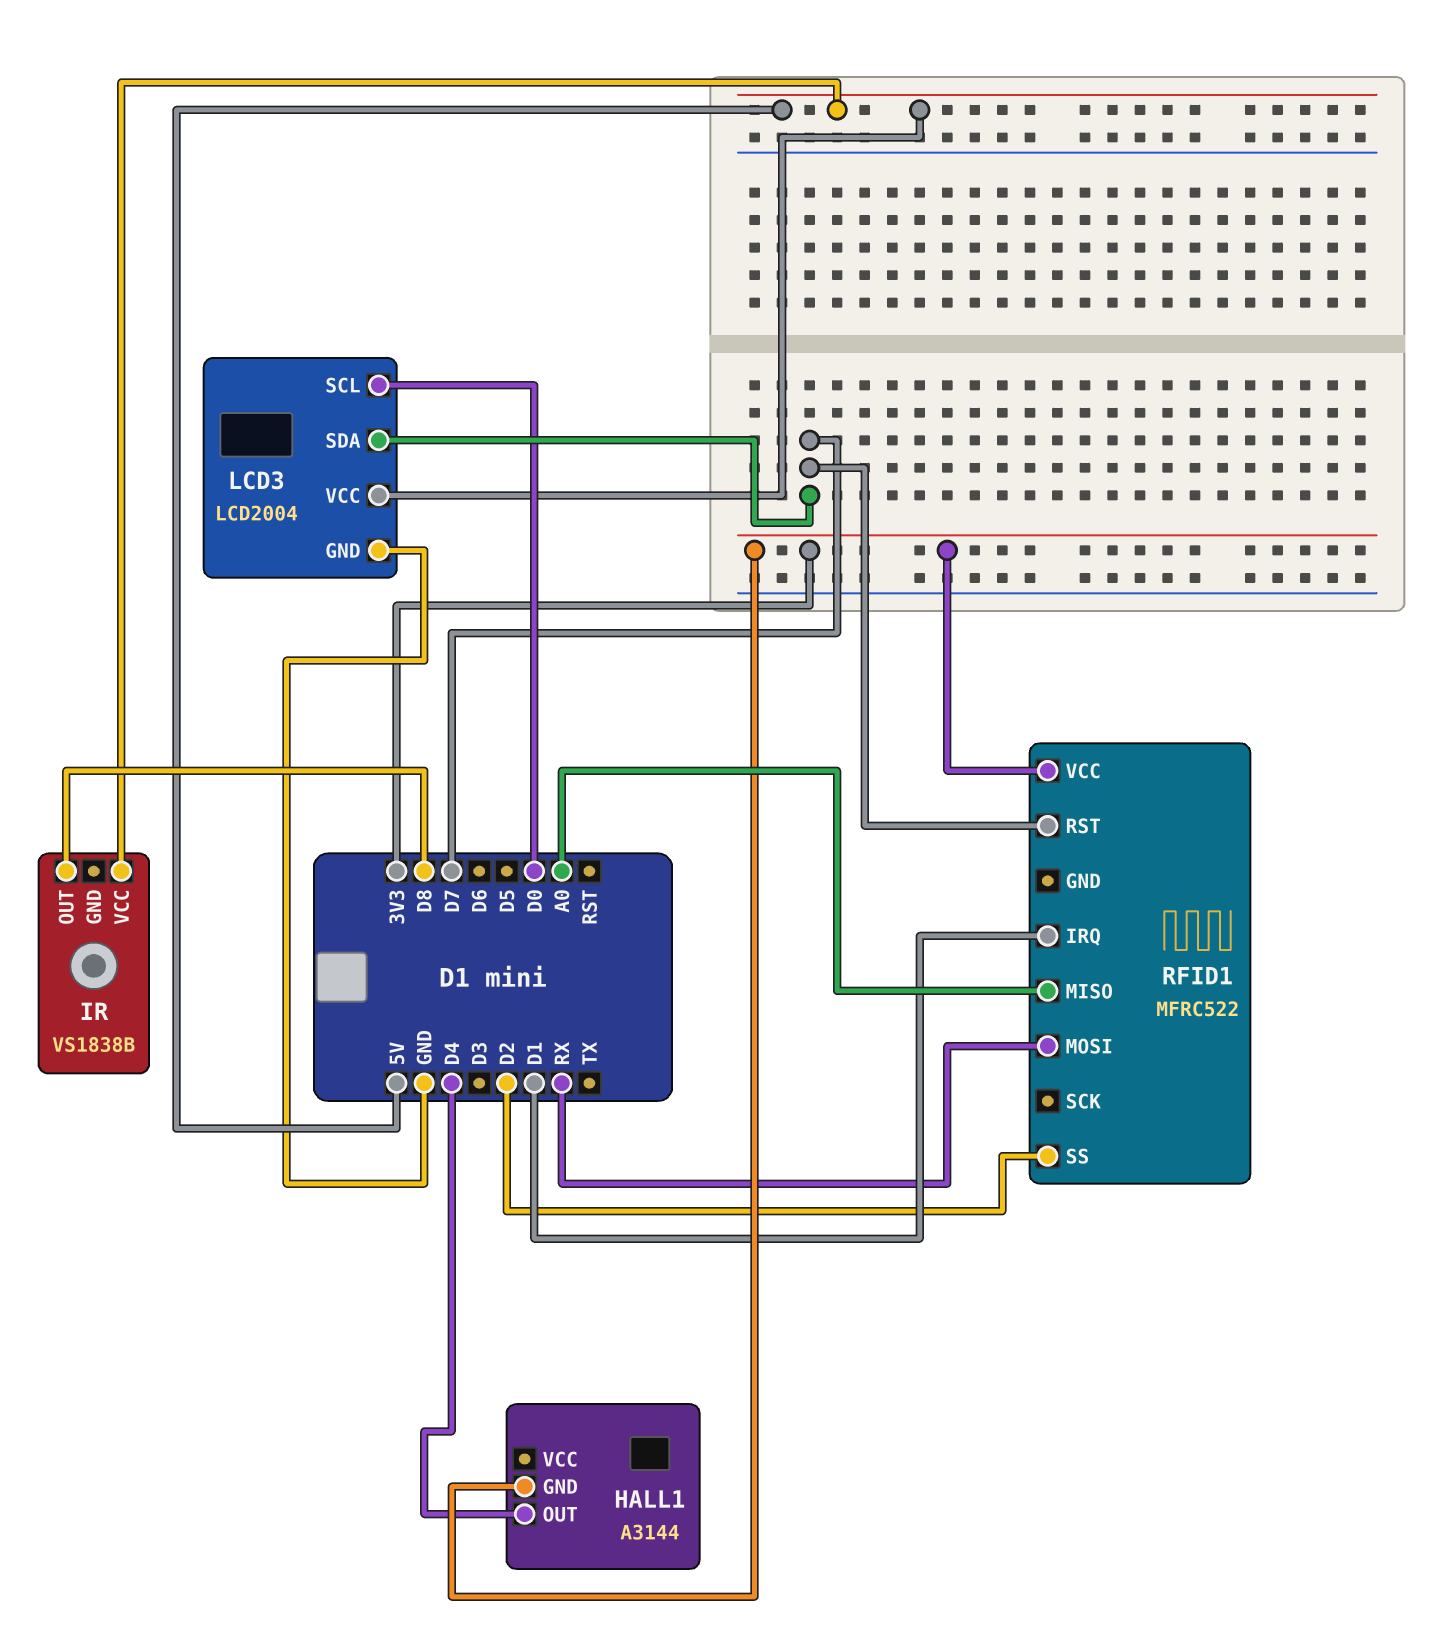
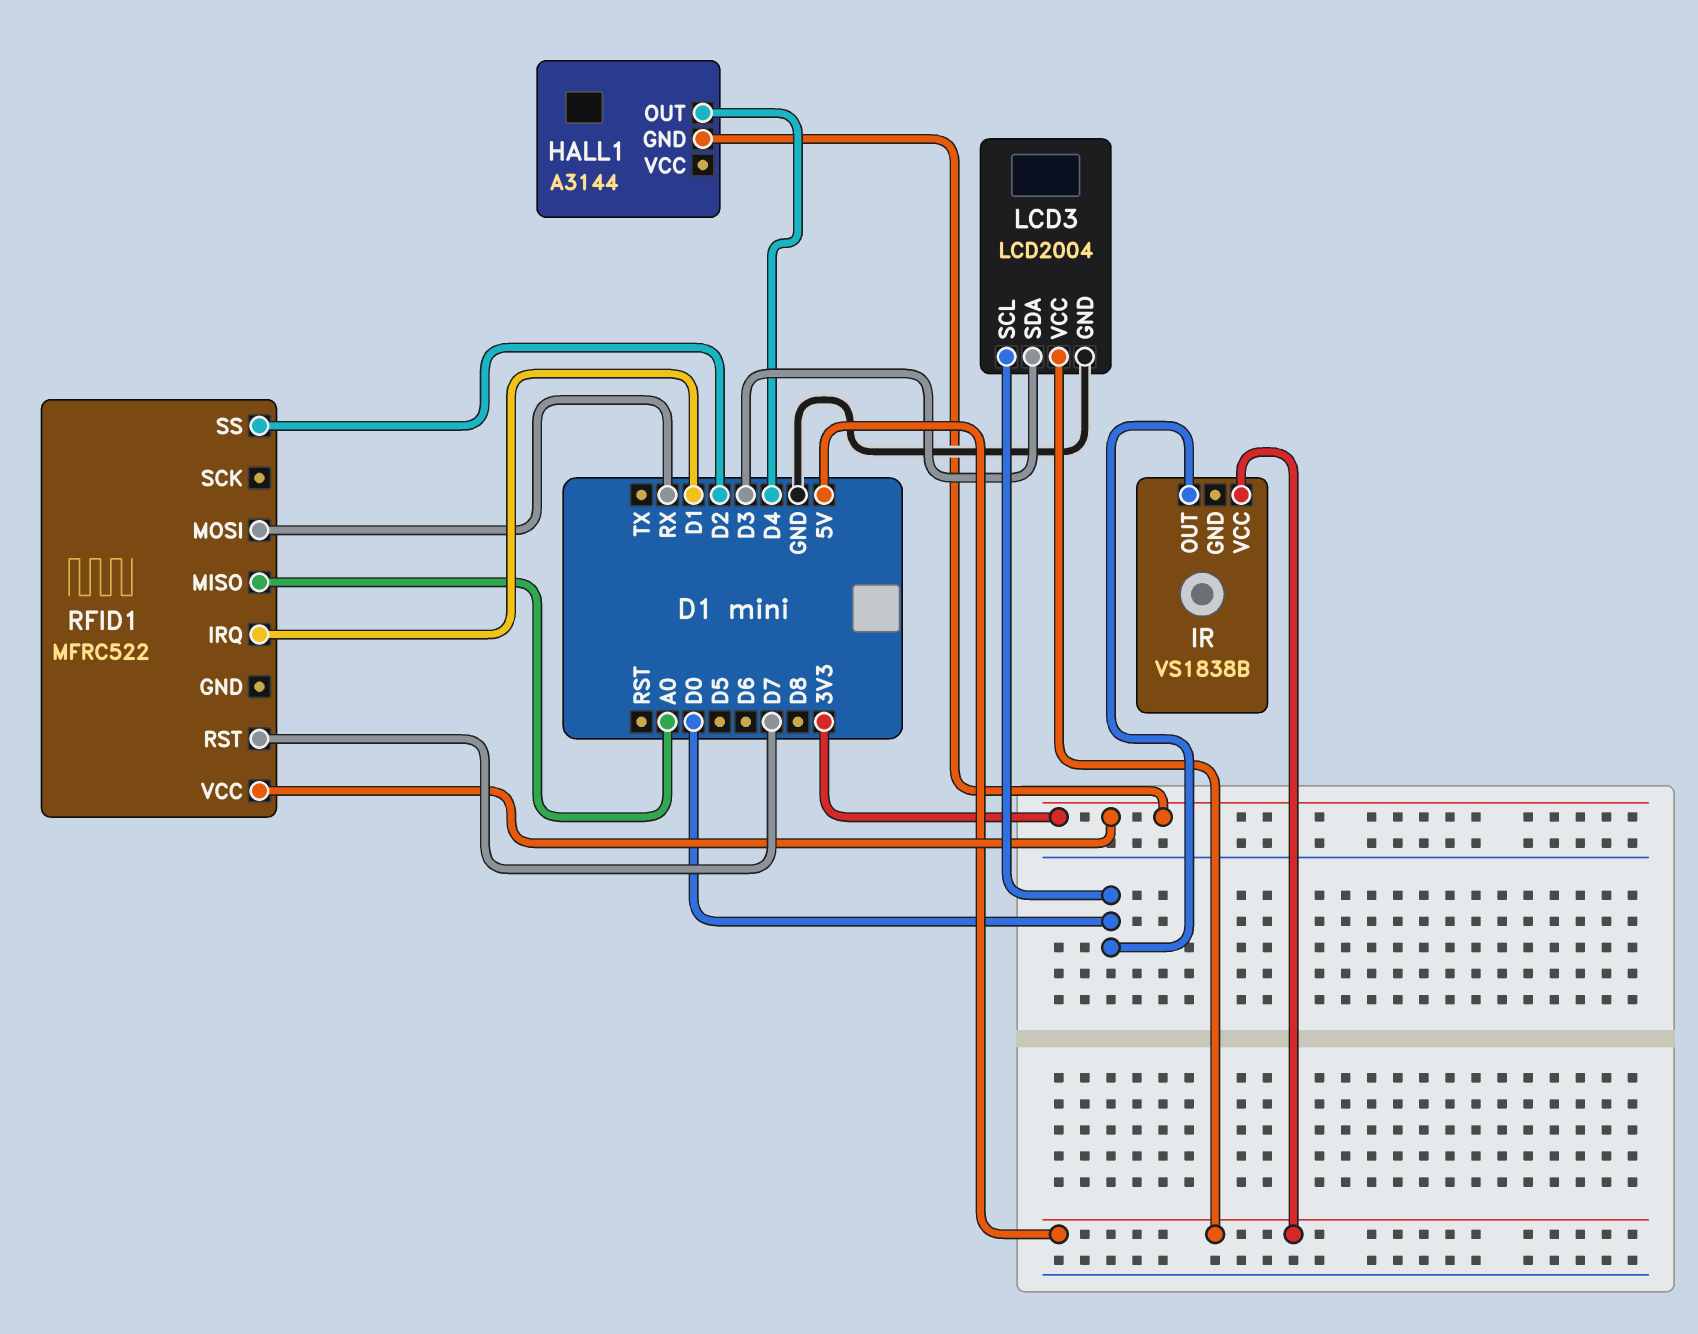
IR pin OUT: D8 -> D0
LCD3 pin SDA: D7 -> D3

